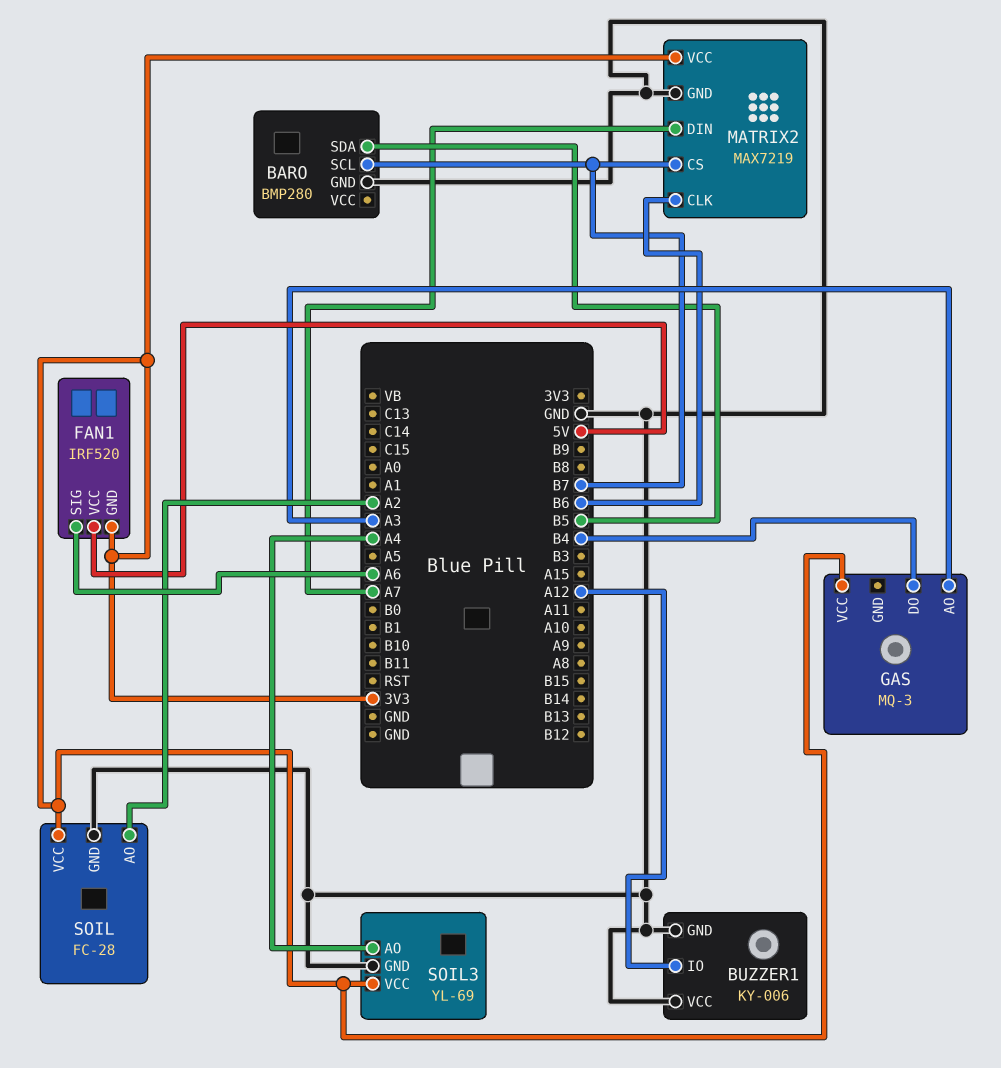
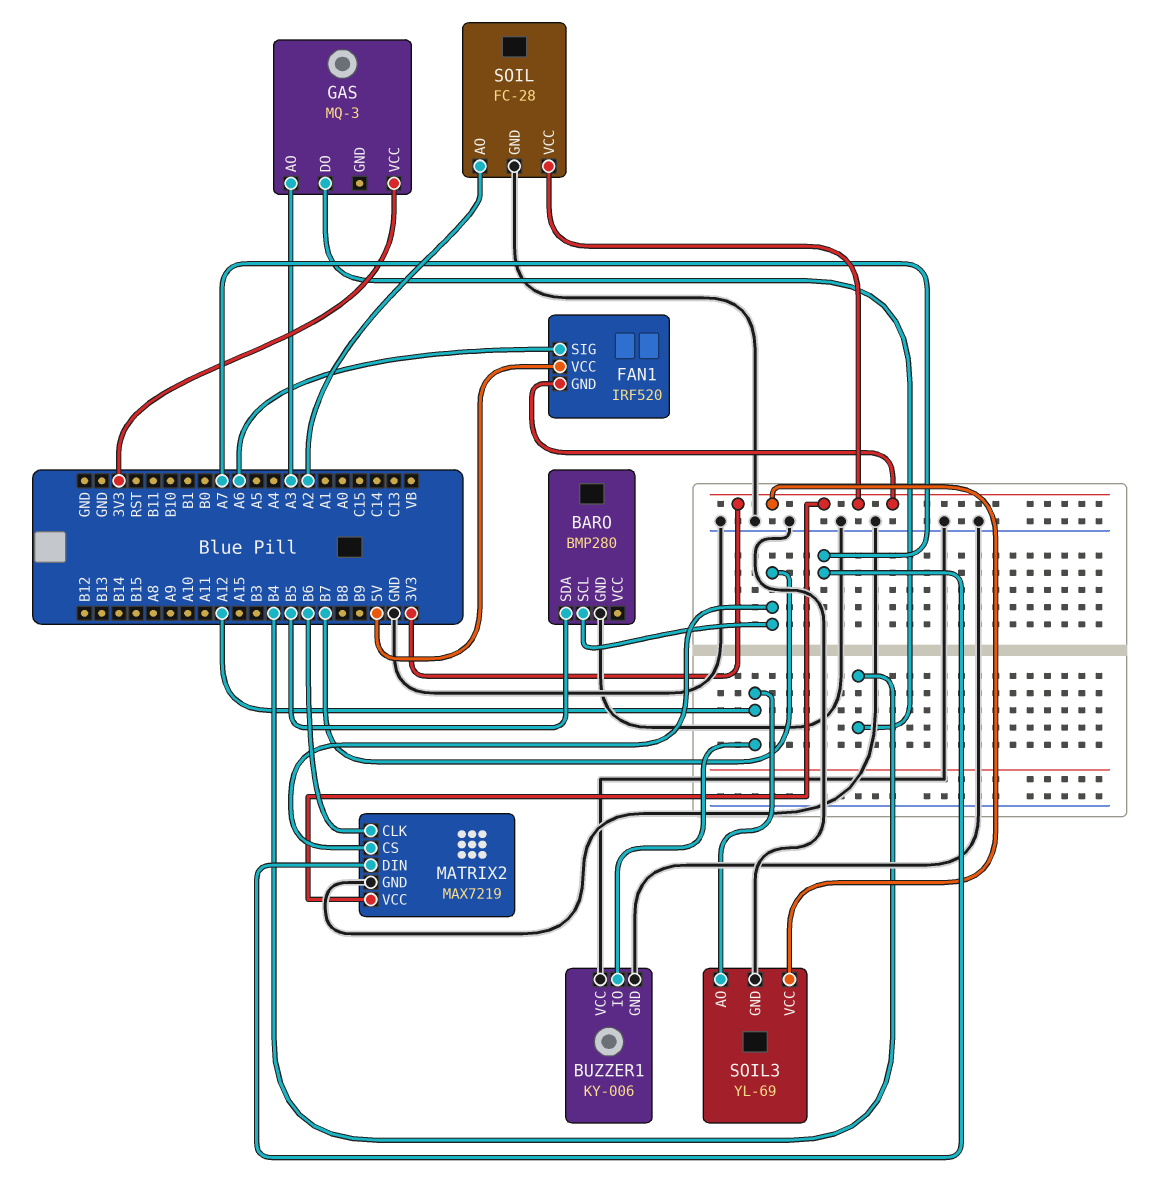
SOIL3 pin AO: A4 -> A12

